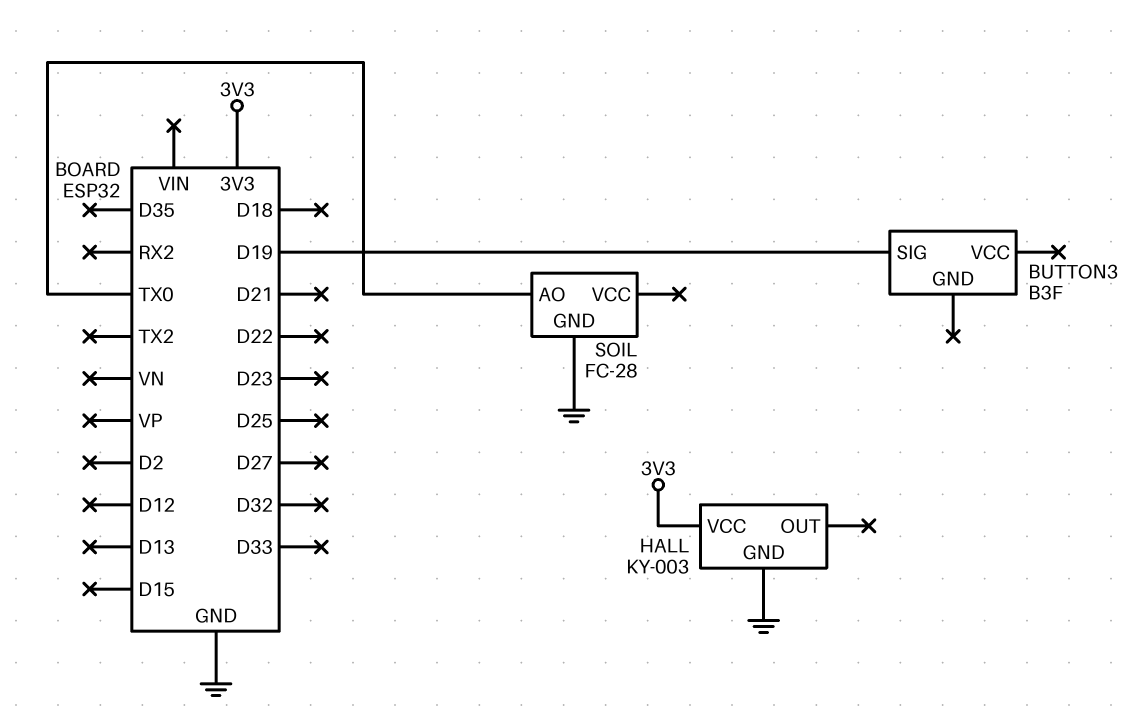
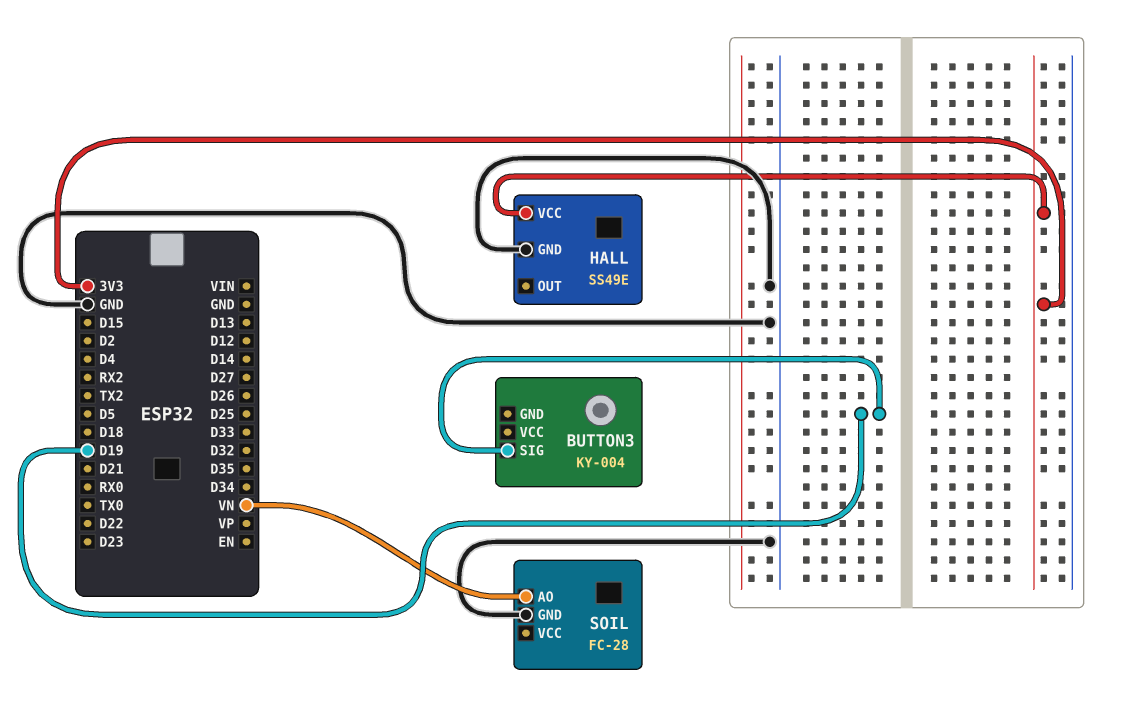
BUTTON3: B3F -> KY-004
HALL: KY-003 -> SS49E
SOIL pin AO: TX0 -> VN

